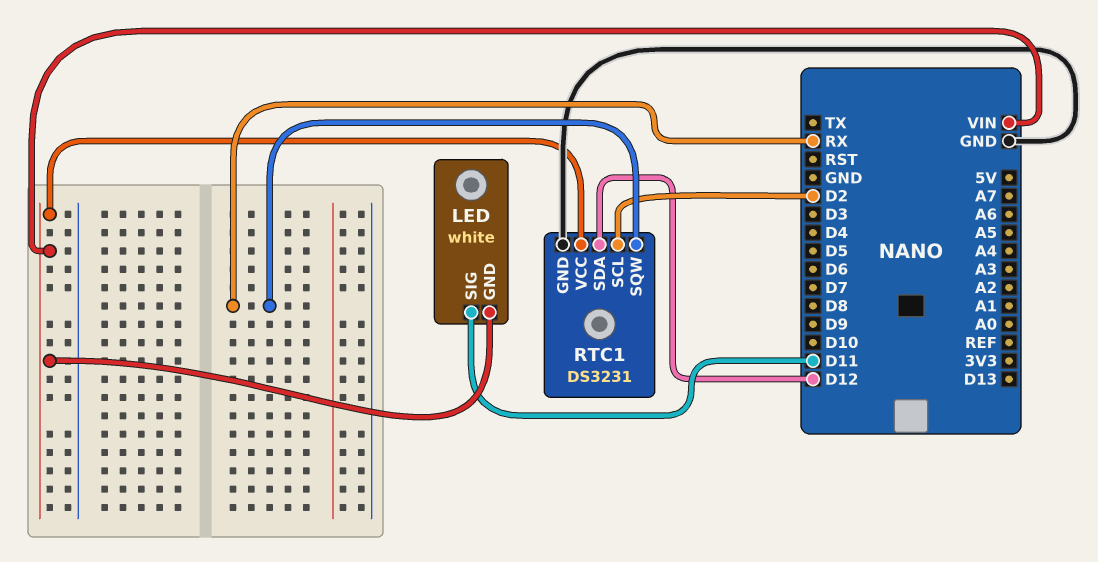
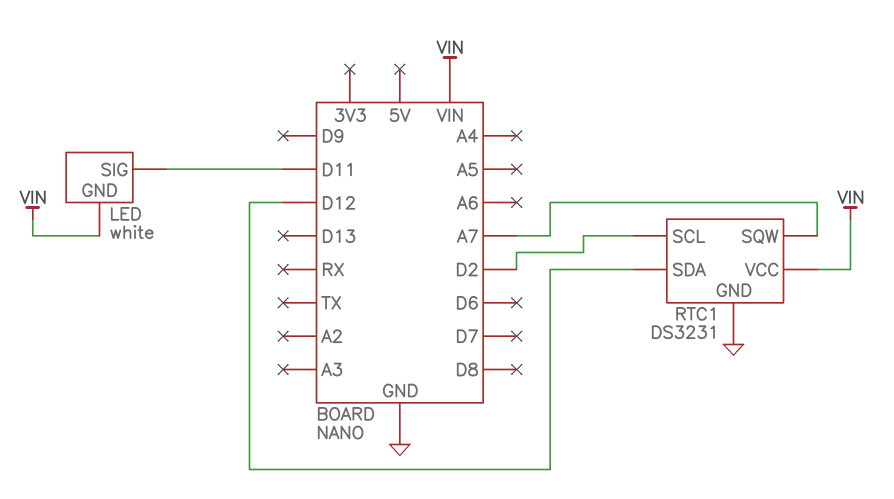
RTC1 pin SQW: RX -> A7

